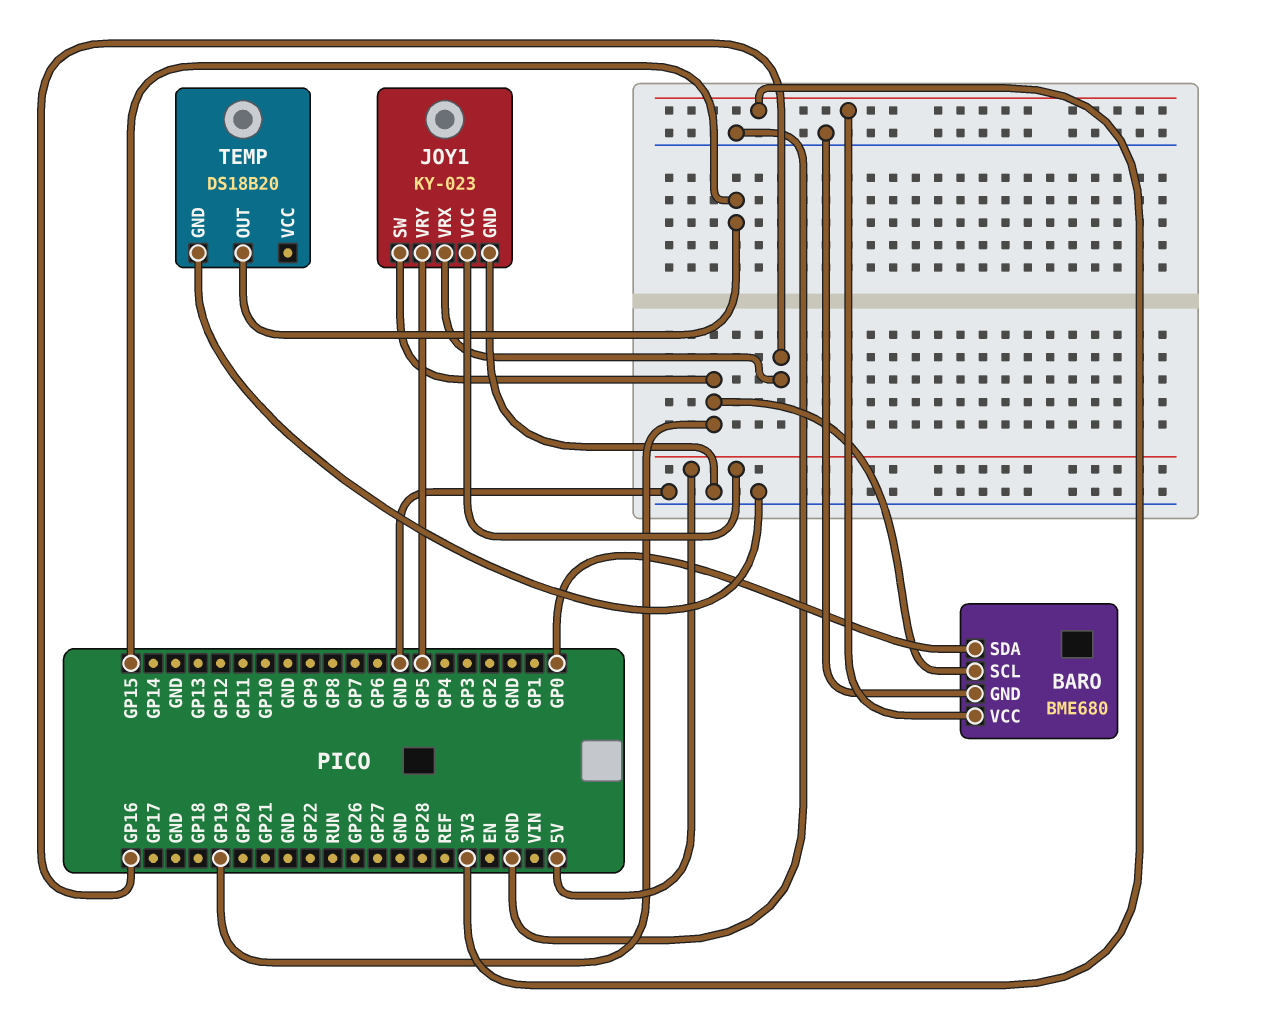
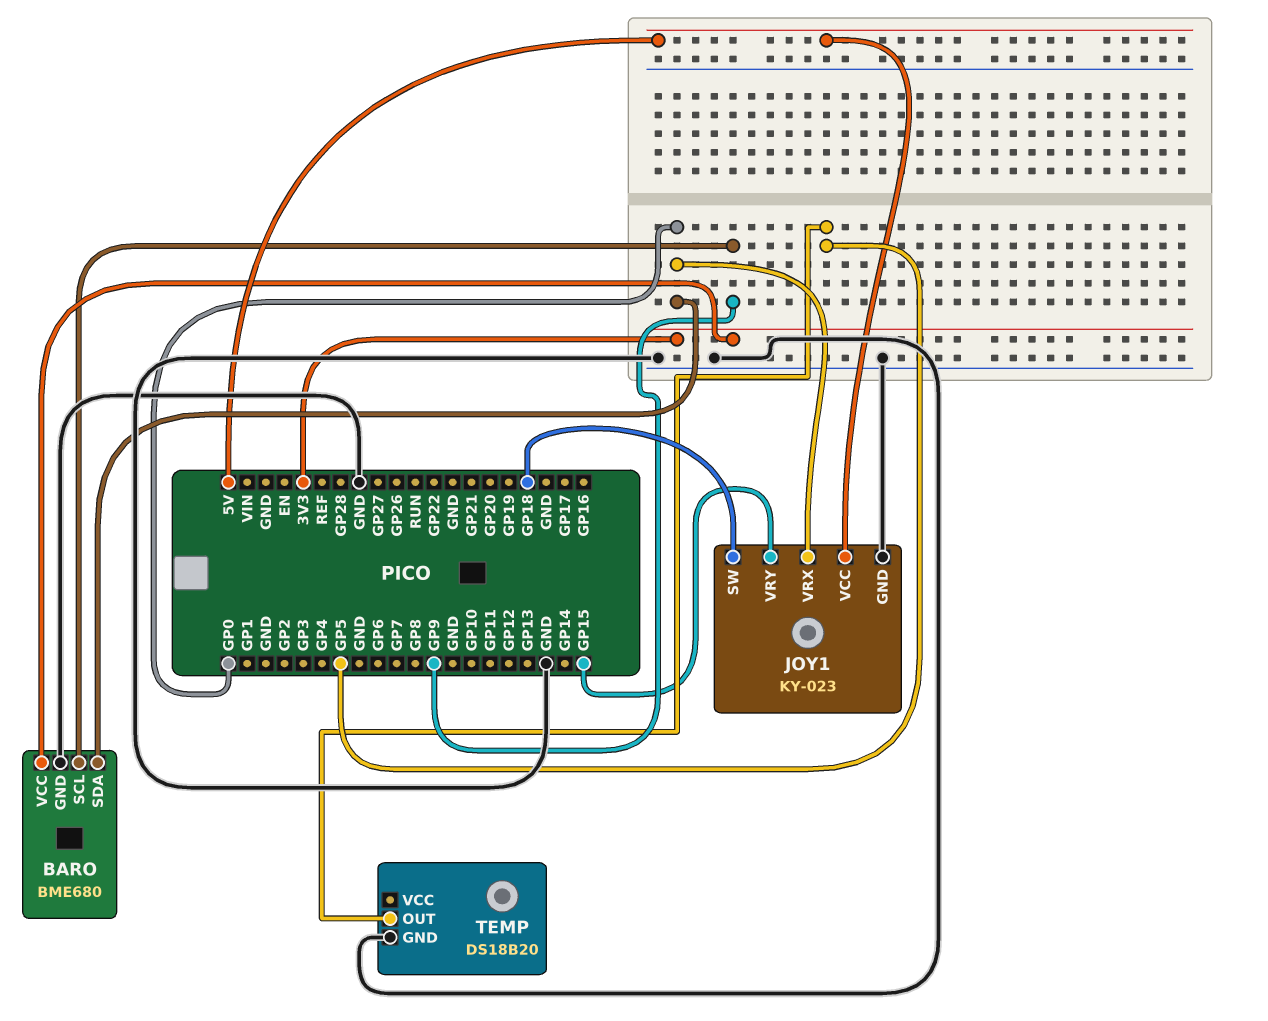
BARO pin SCL: GP19 -> GP9
JOY1 pin SW: GP19 -> GP18
JOY1 pin VRX: GP16 -> GP0
JOY1 pin VRY: GP5 -> GP15
TEMP pin OUT: GP15 -> GP5

